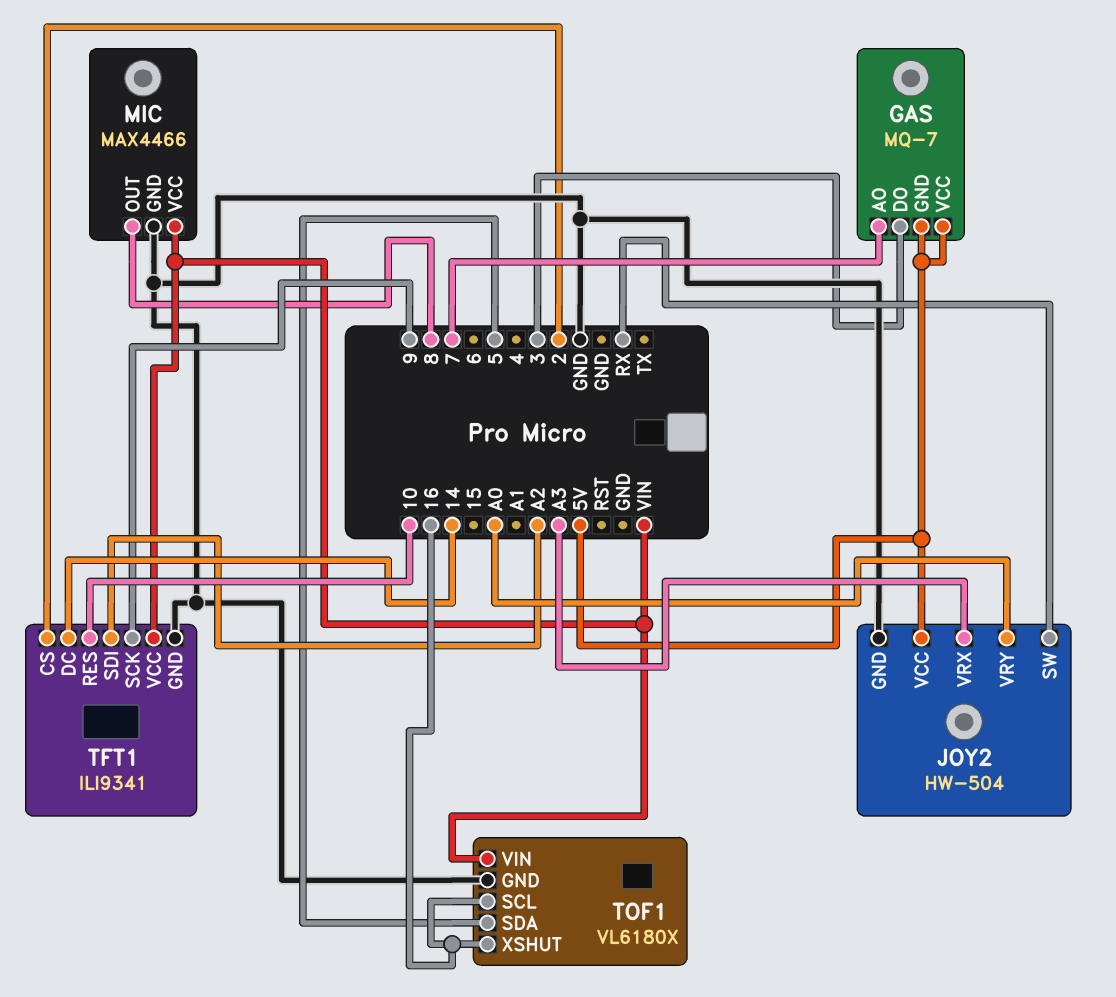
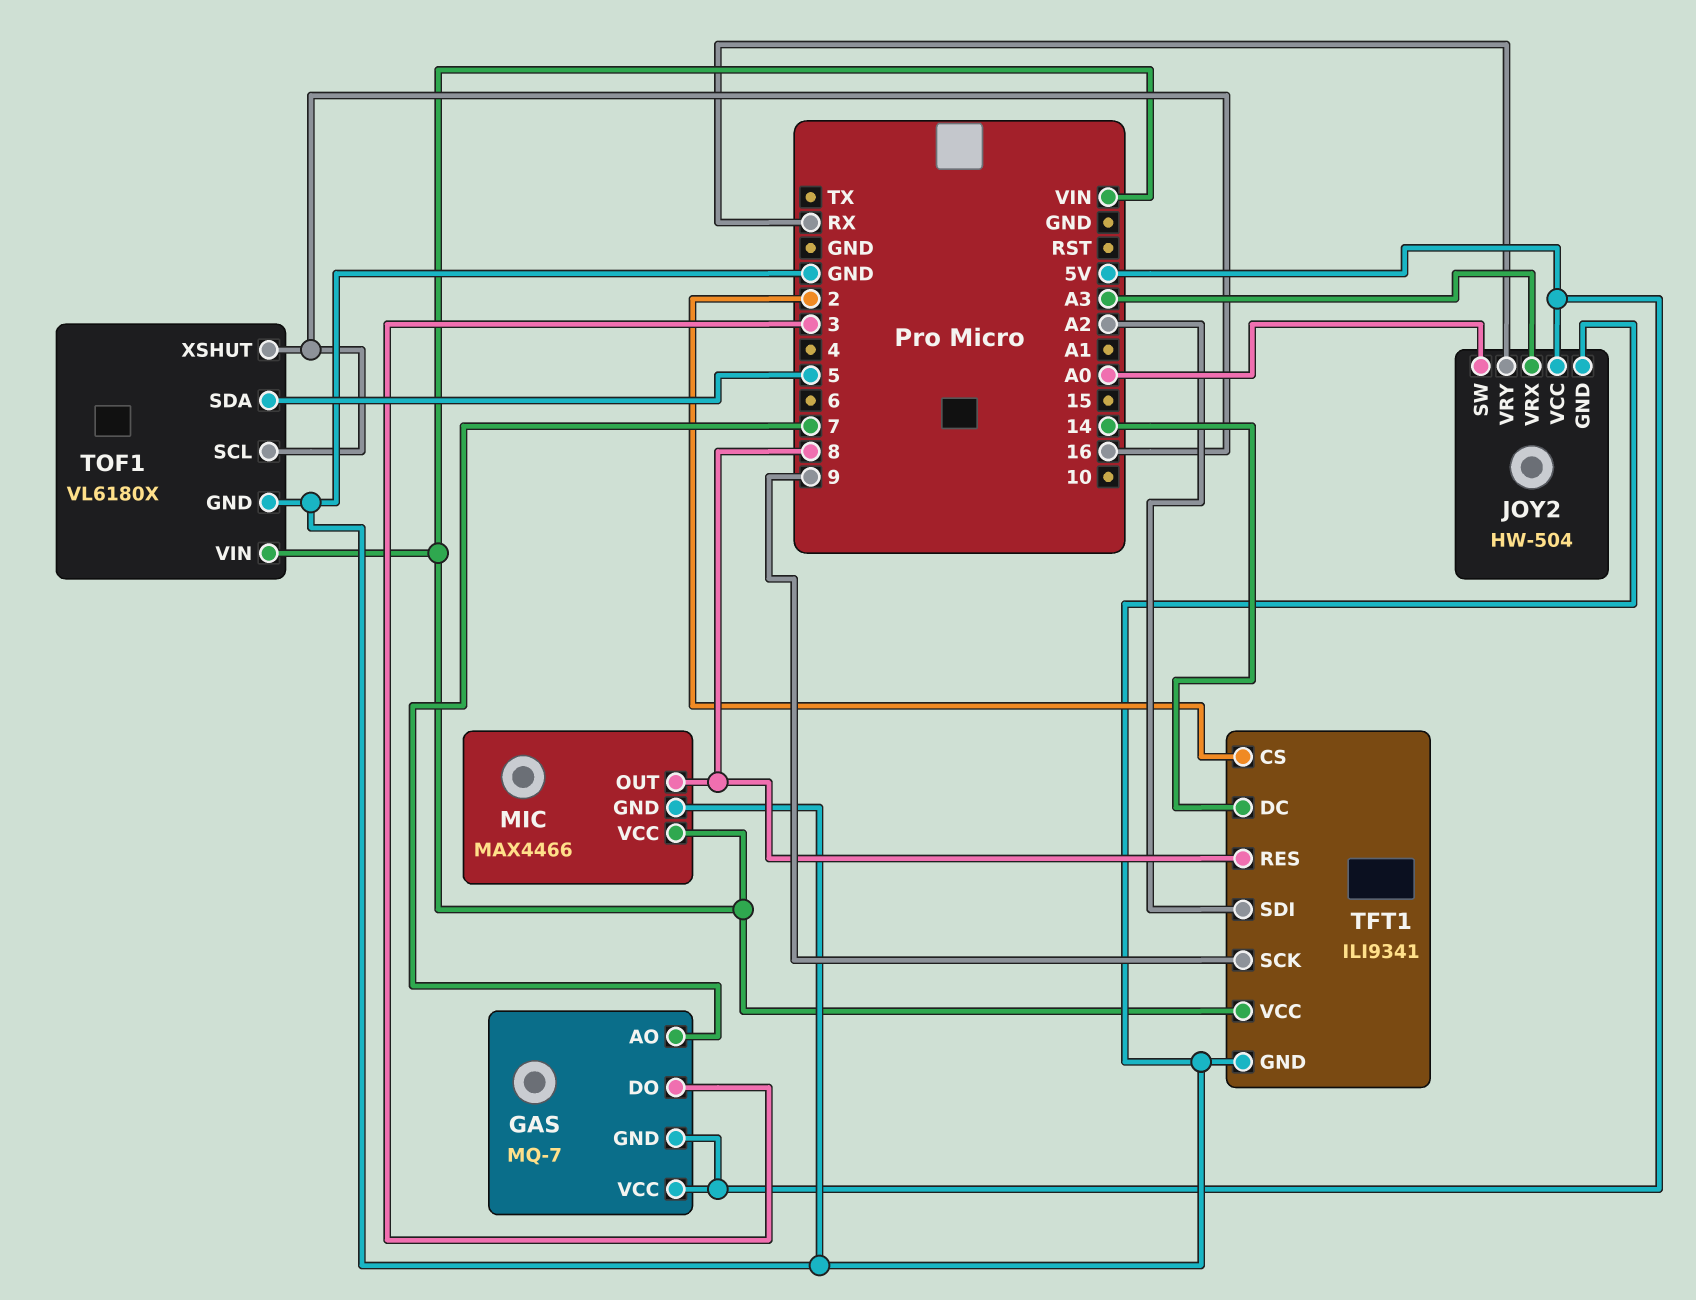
JOY2 pin SW: RX -> A0
JOY2 pin VRY: A0 -> RX
TFT1 pin RES: 10 -> 8

